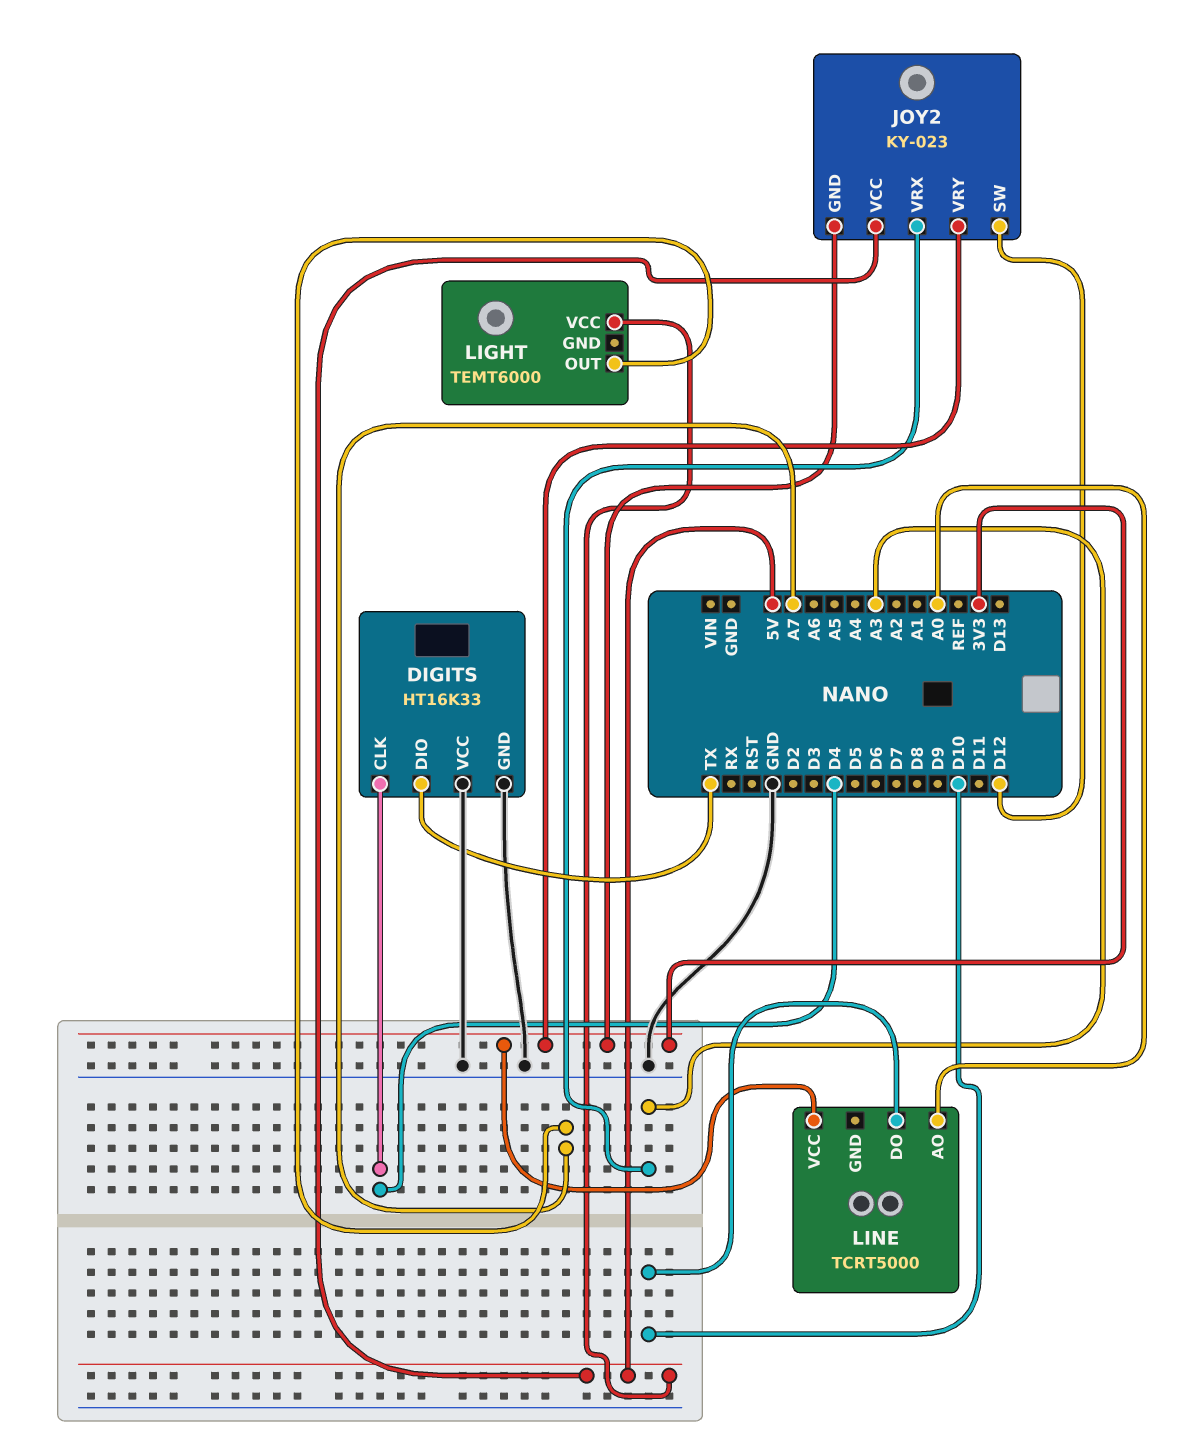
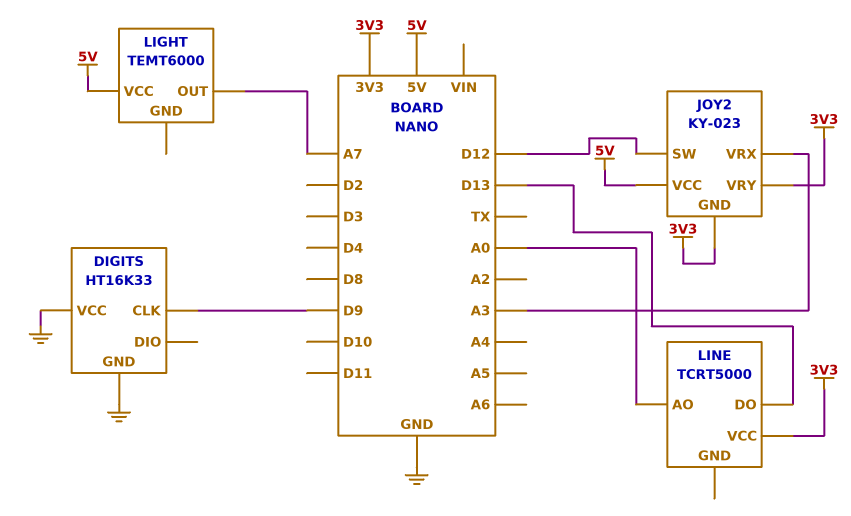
DIGITS pin CLK: D4 -> D9
DIGITS pin DIO: TX -> none
LINE pin DO: D10 -> D13

